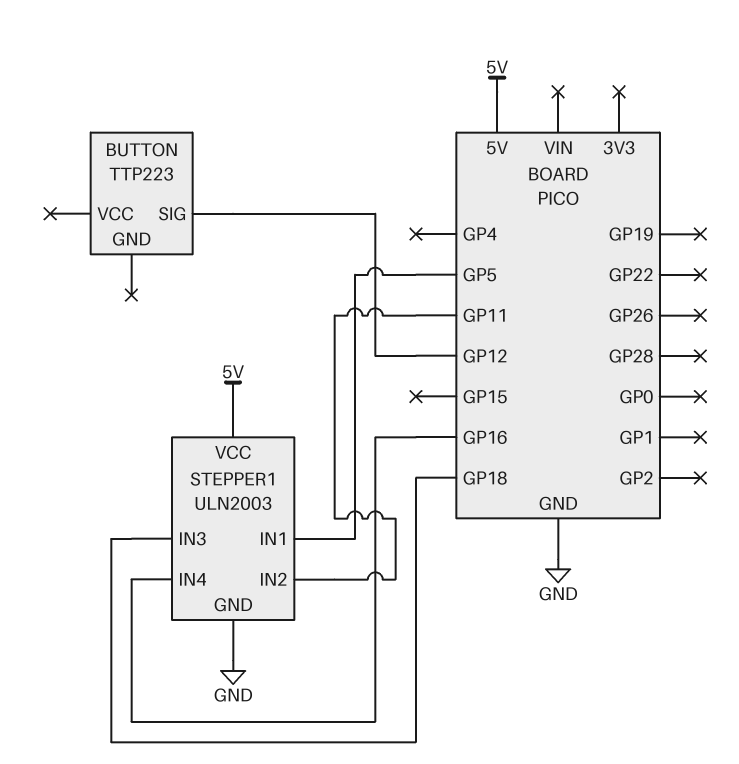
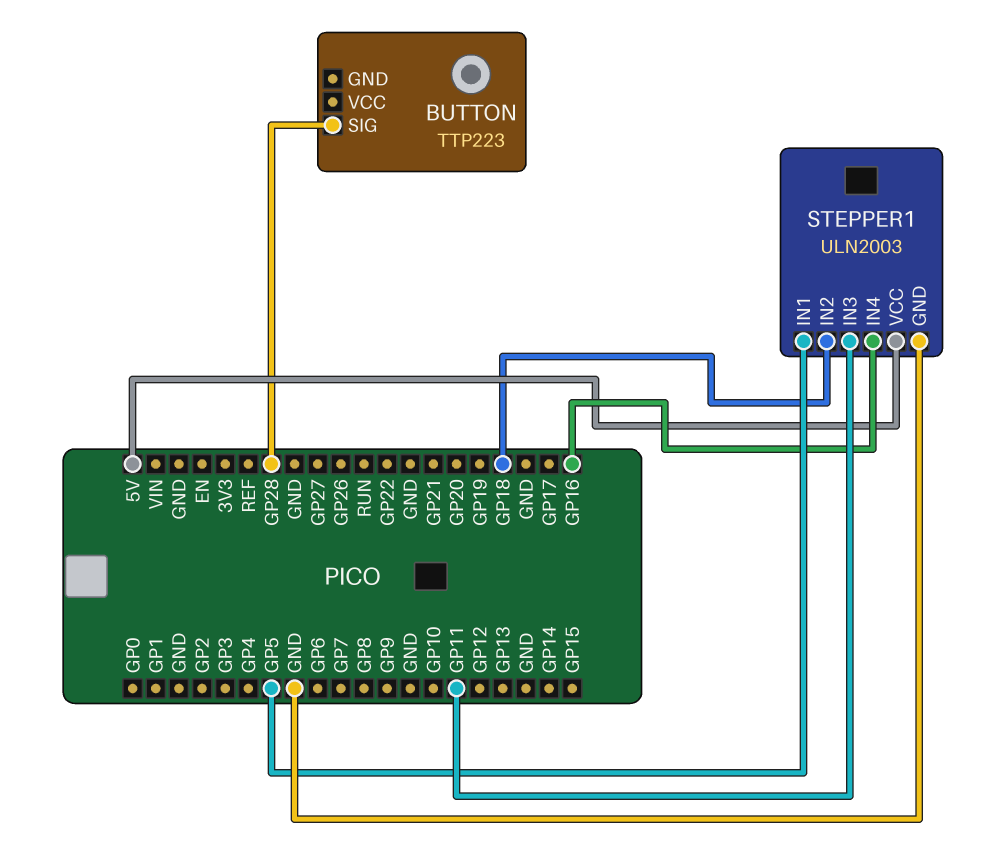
BUTTON pin SIG: GP12 -> GP28
STEPPER1 pin IN2: GP11 -> GP18
STEPPER1 pin IN3: GP18 -> GP11

